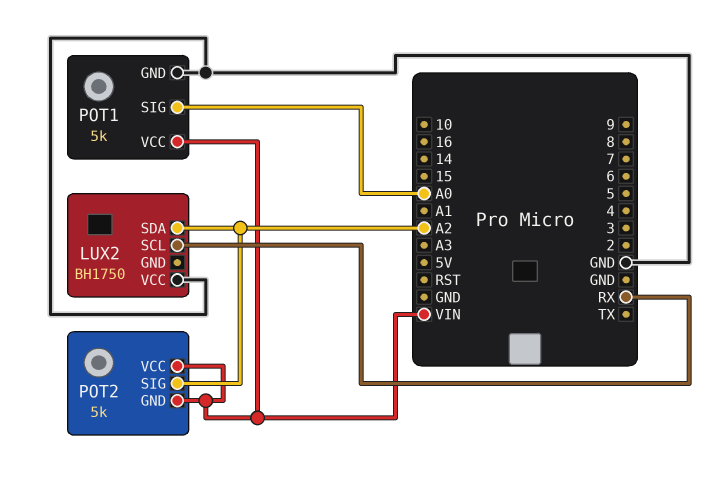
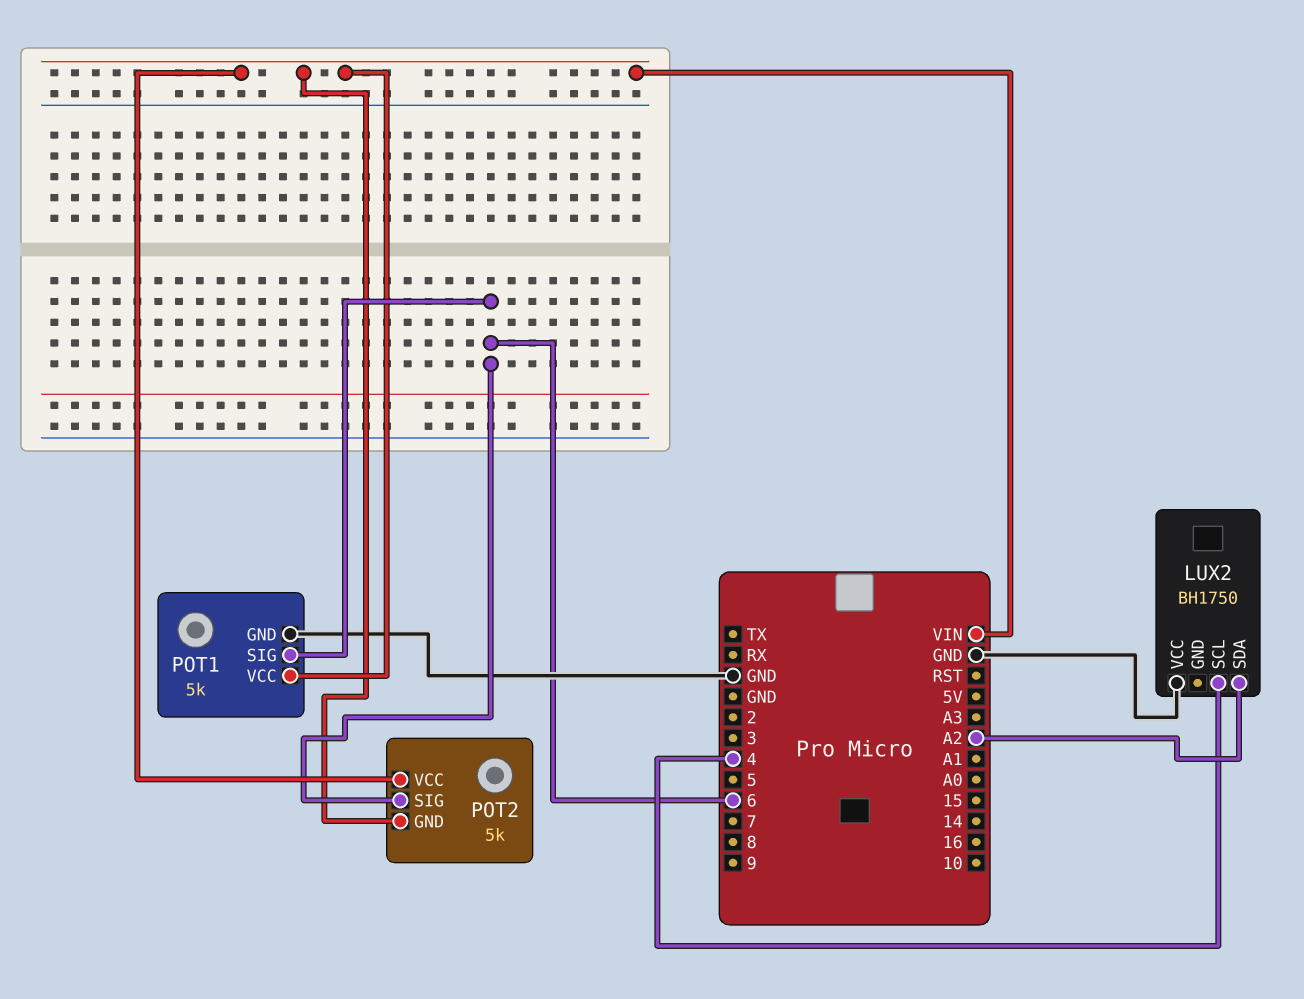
LUX2 pin SCL: RX -> 4
POT1 pin SIG: A0 -> 6
POT2 pin SIG: A2 -> 6

